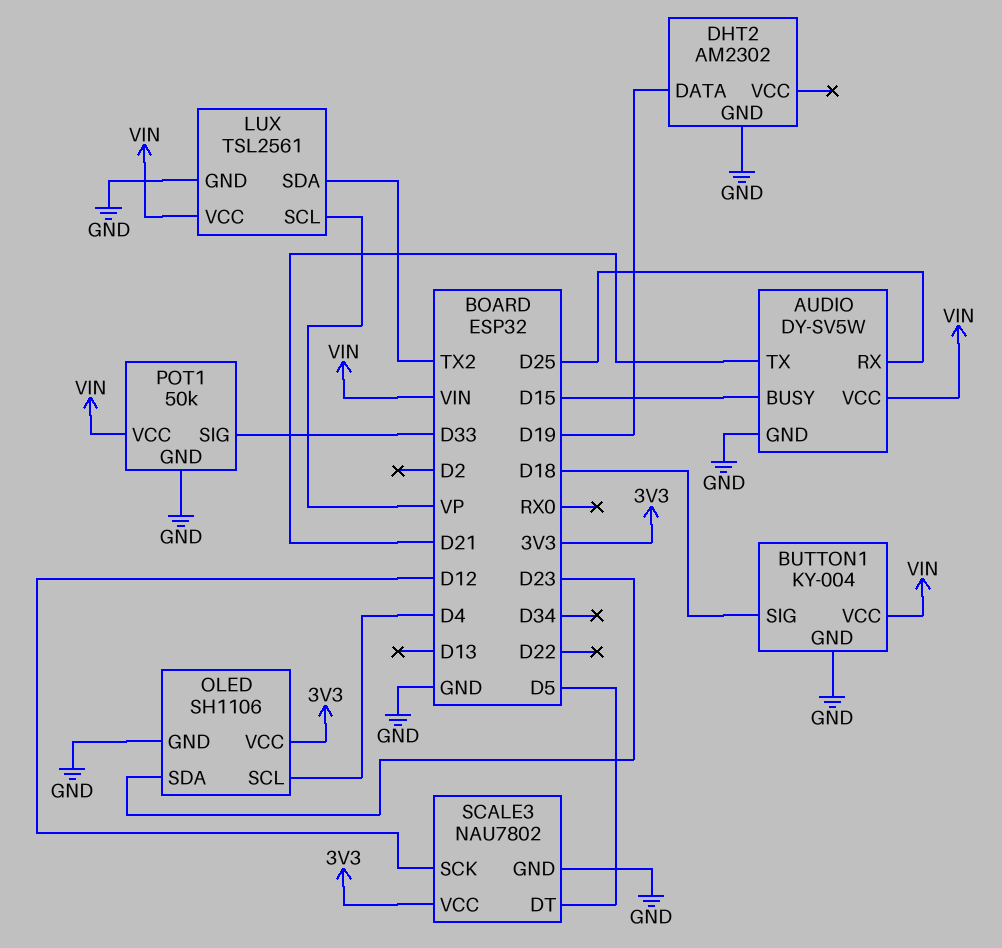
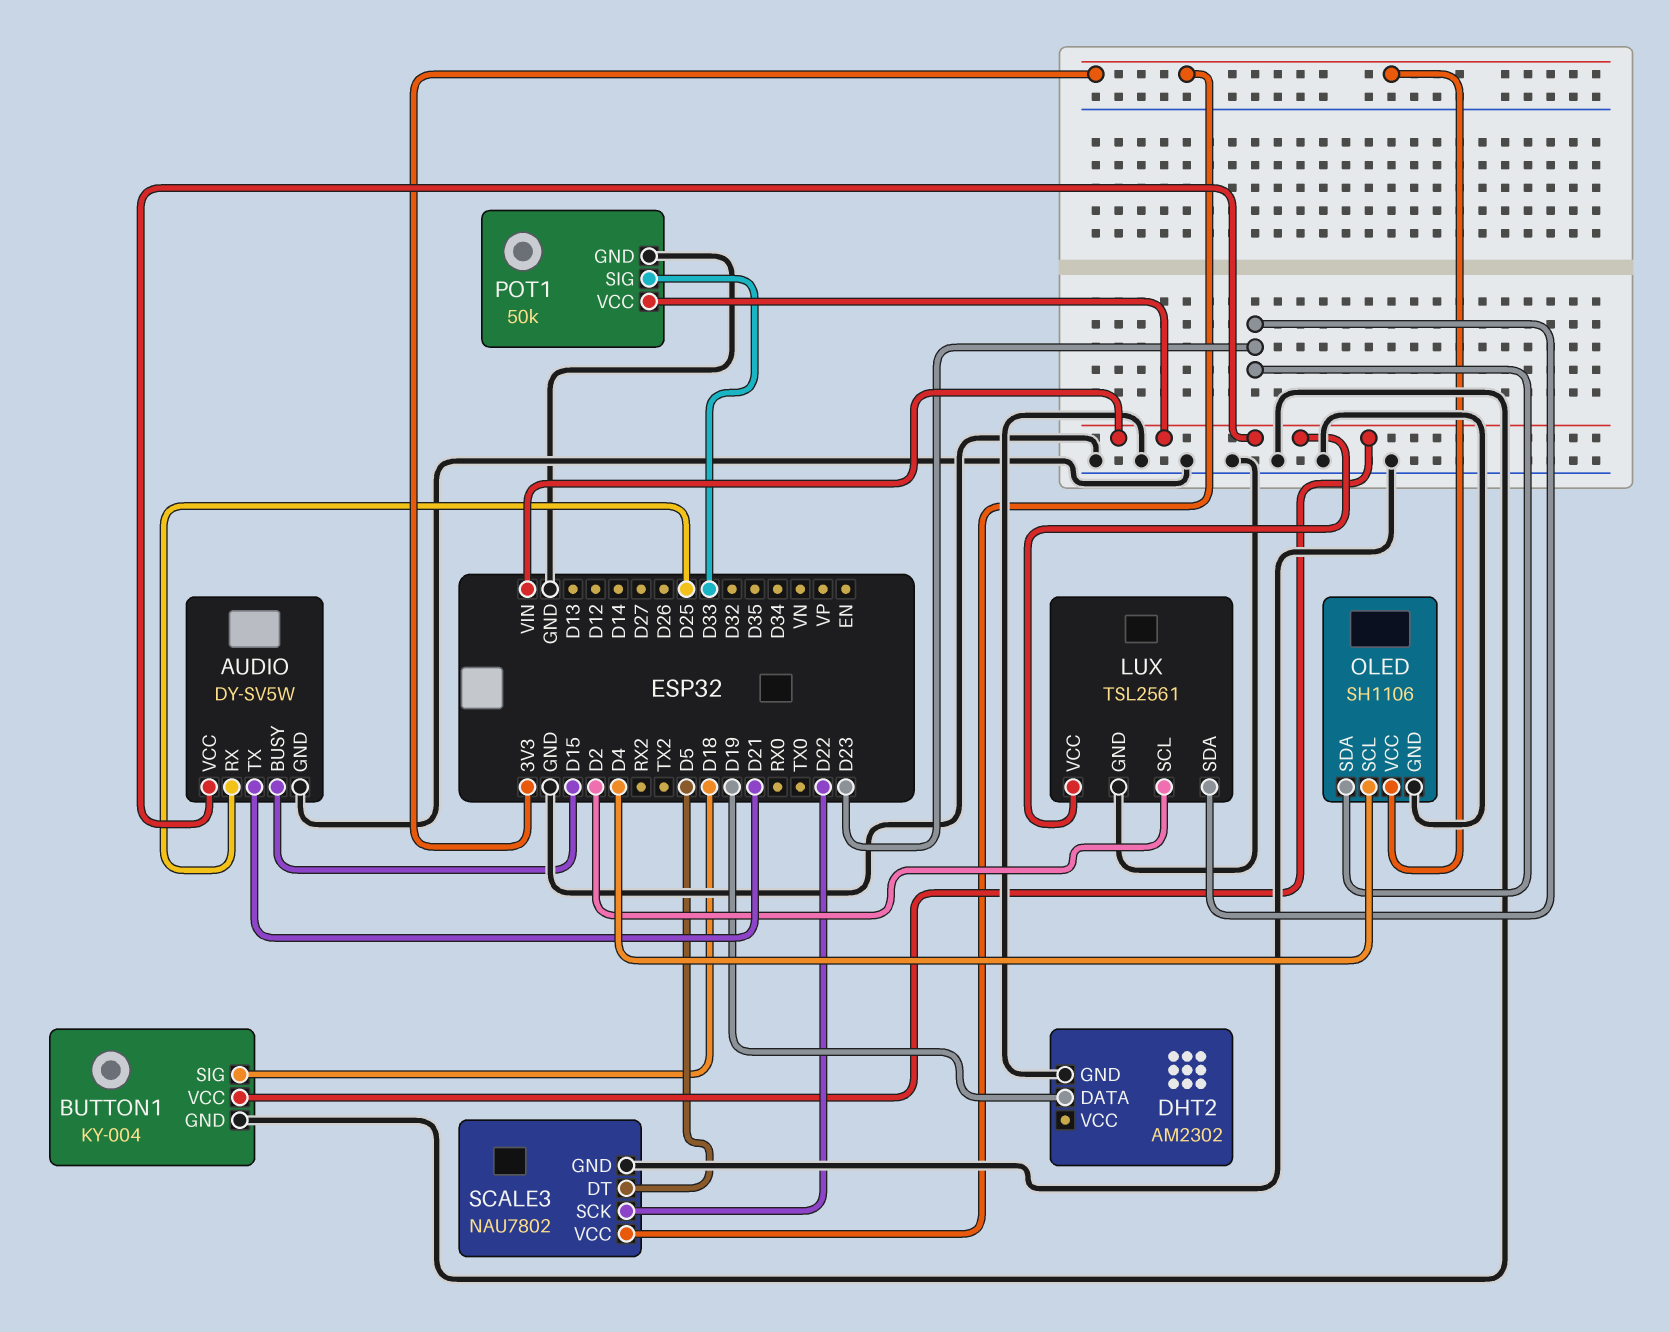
LUX pin SCL: VP -> D2
LUX pin SDA: TX2 -> D23
SCALE3 pin SCK: D12 -> D22

